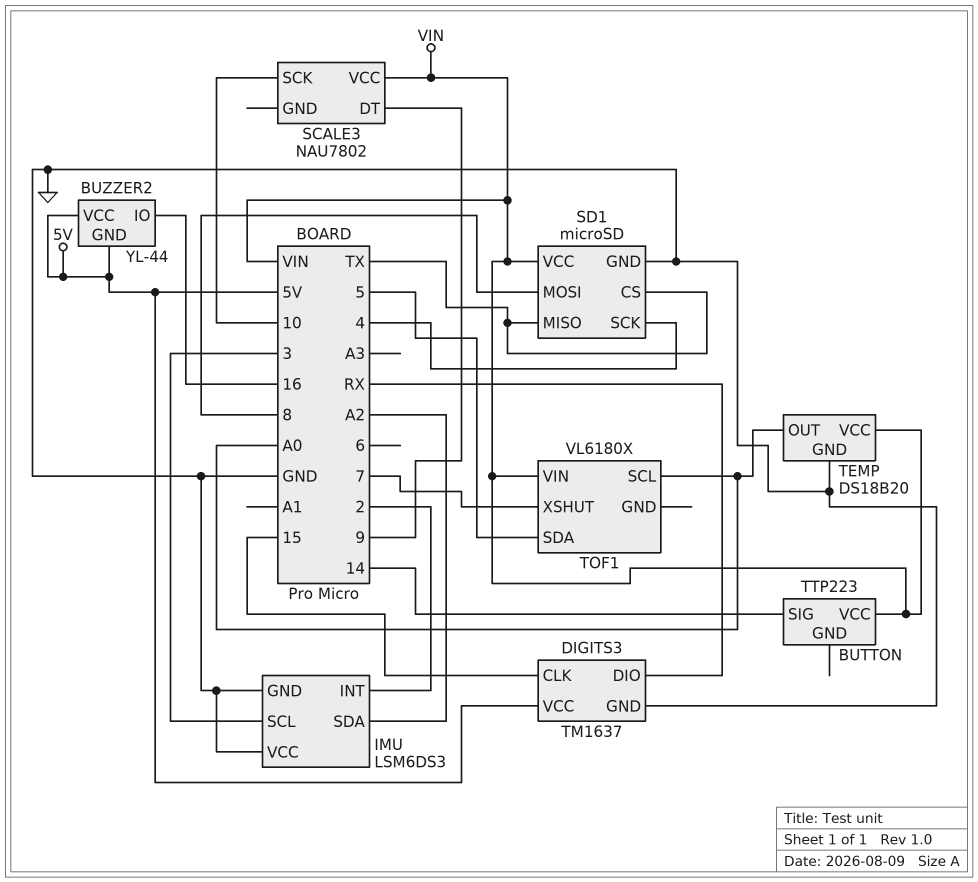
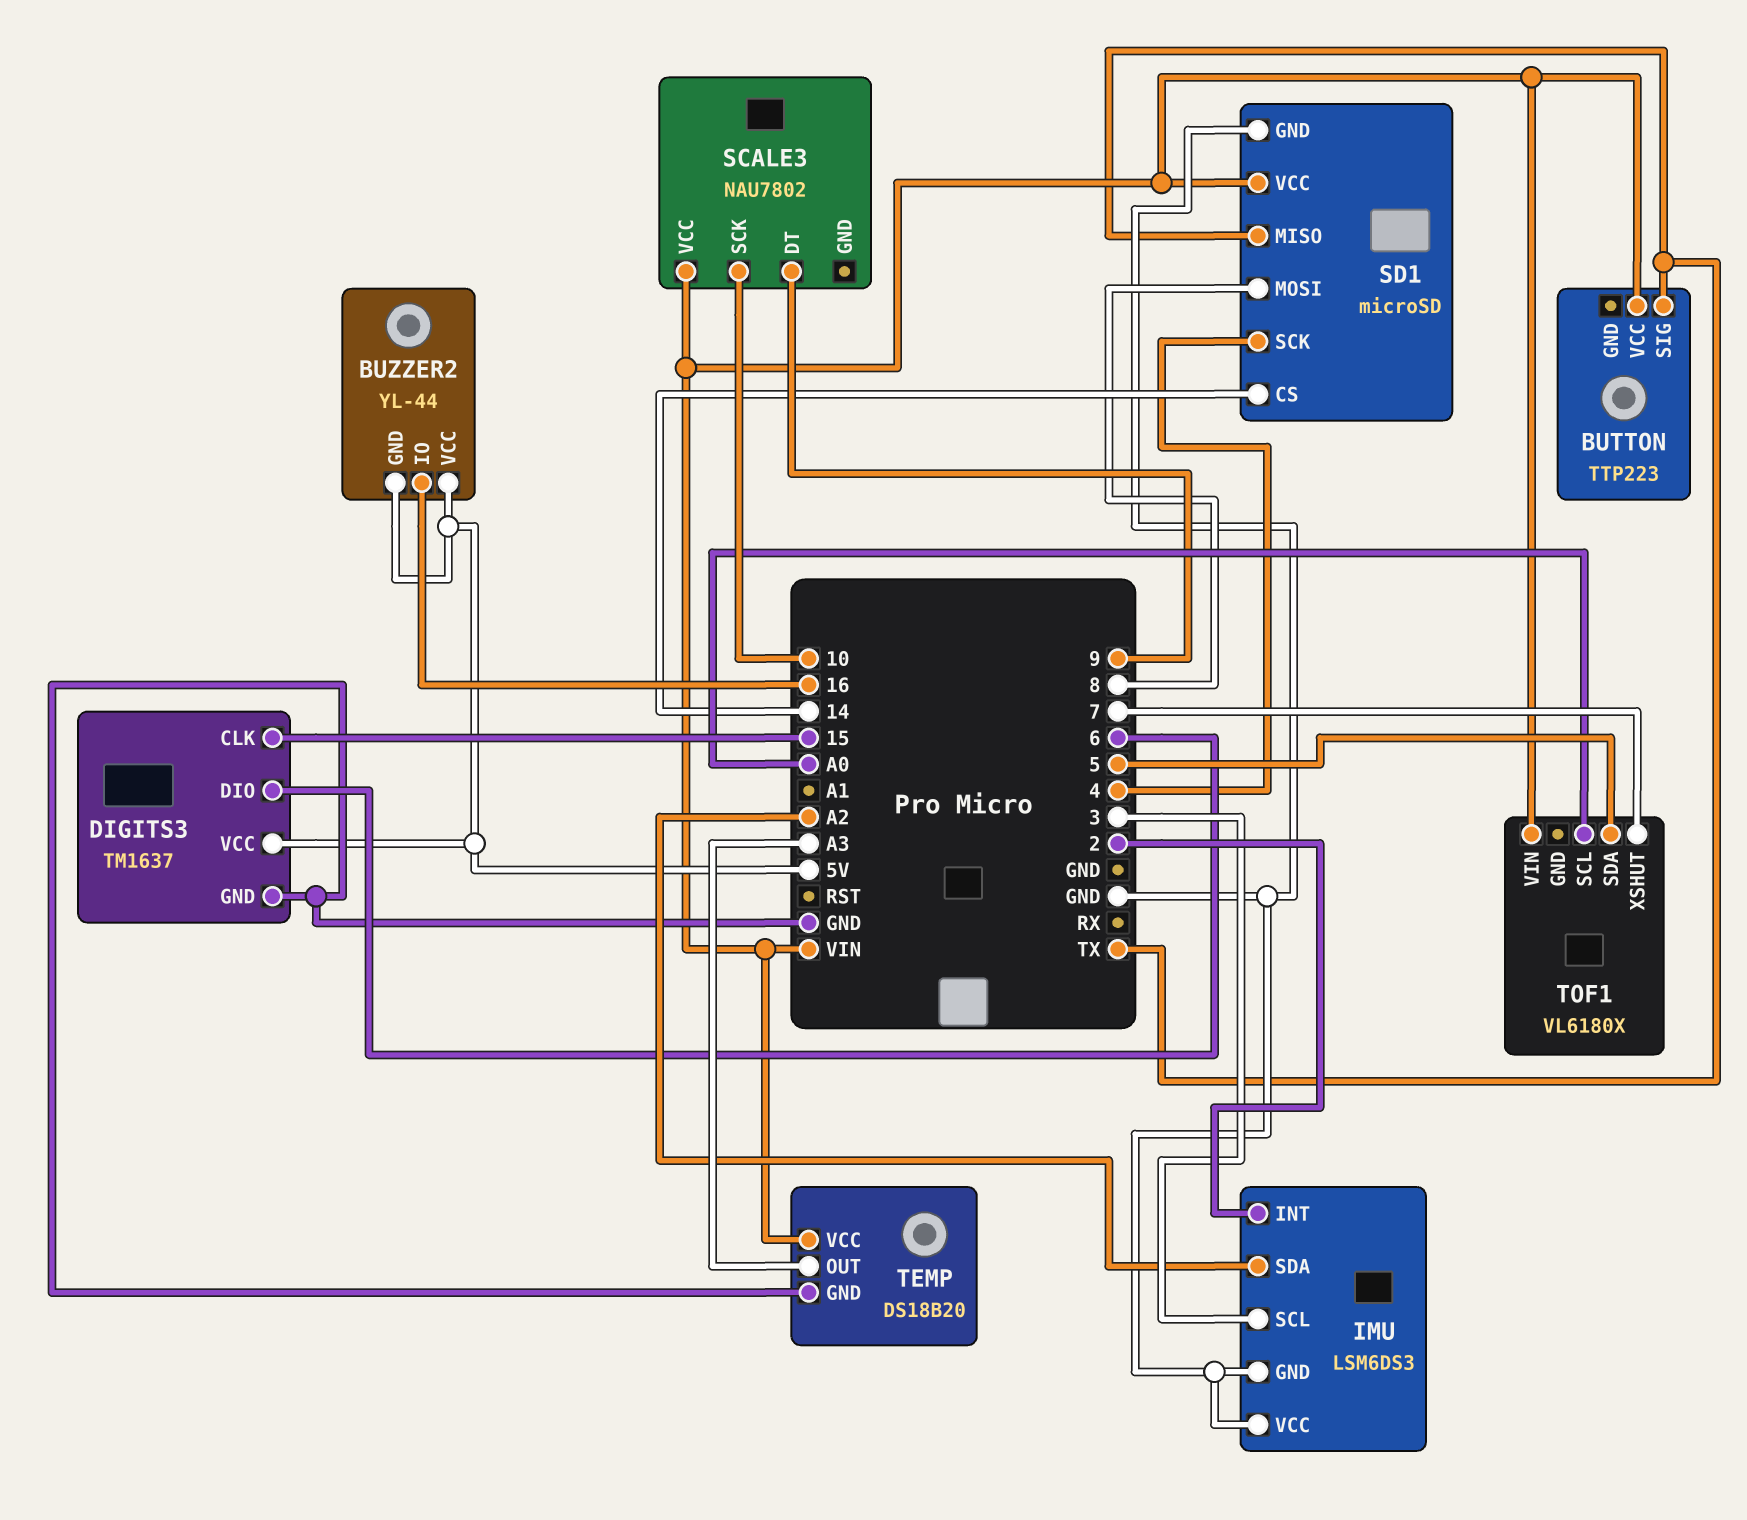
BUTTON pin SIG: 14 -> TX
DIGITS3 pin DIO: RX -> 6
SD1 pin CS: TX -> 14
TEMP pin OUT: A0 -> A3

